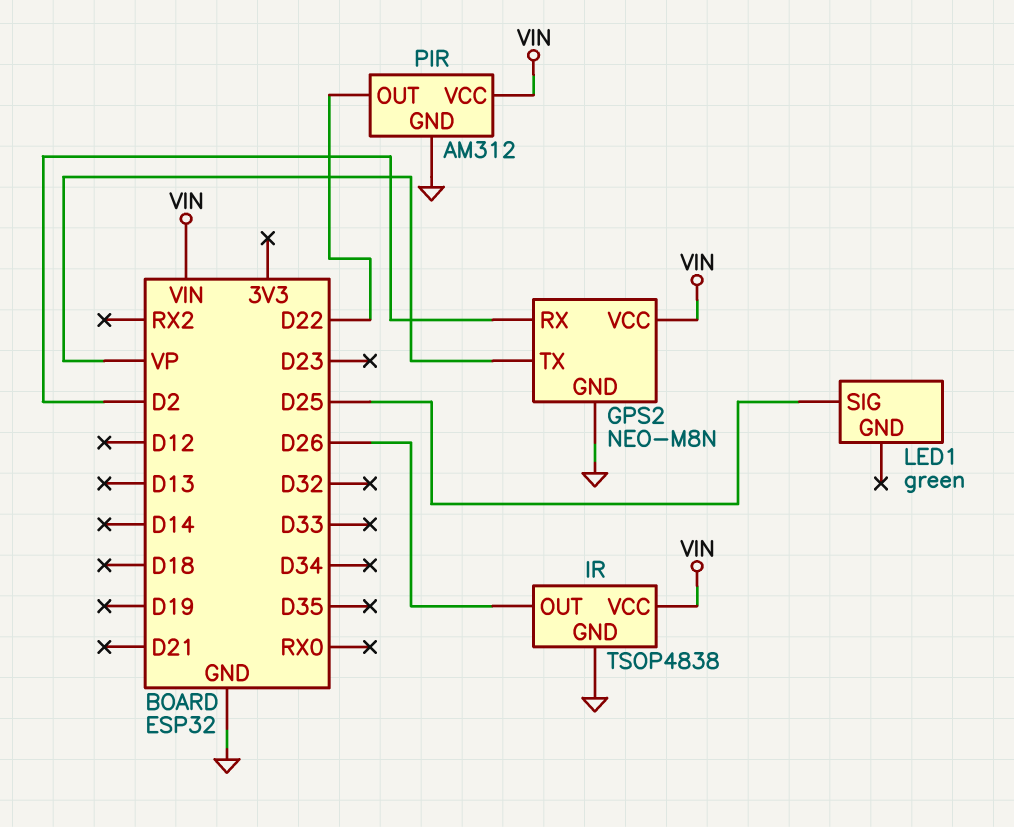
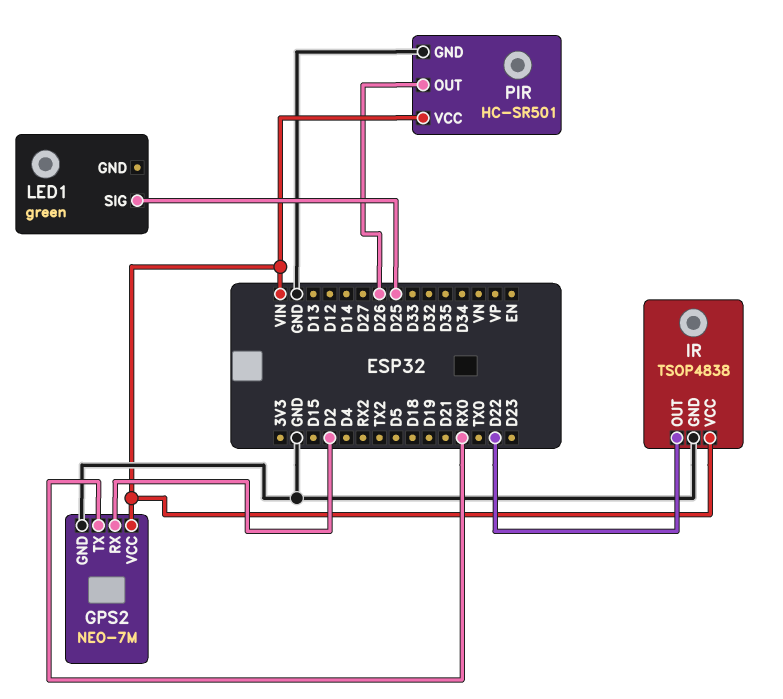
GPS2: NEO-M8N -> NEO-7M
GPS2 pin TX: VP -> RX0
IR pin OUT: D26 -> D22
PIR: AM312 -> HC-SR501
PIR pin OUT: D22 -> D26

